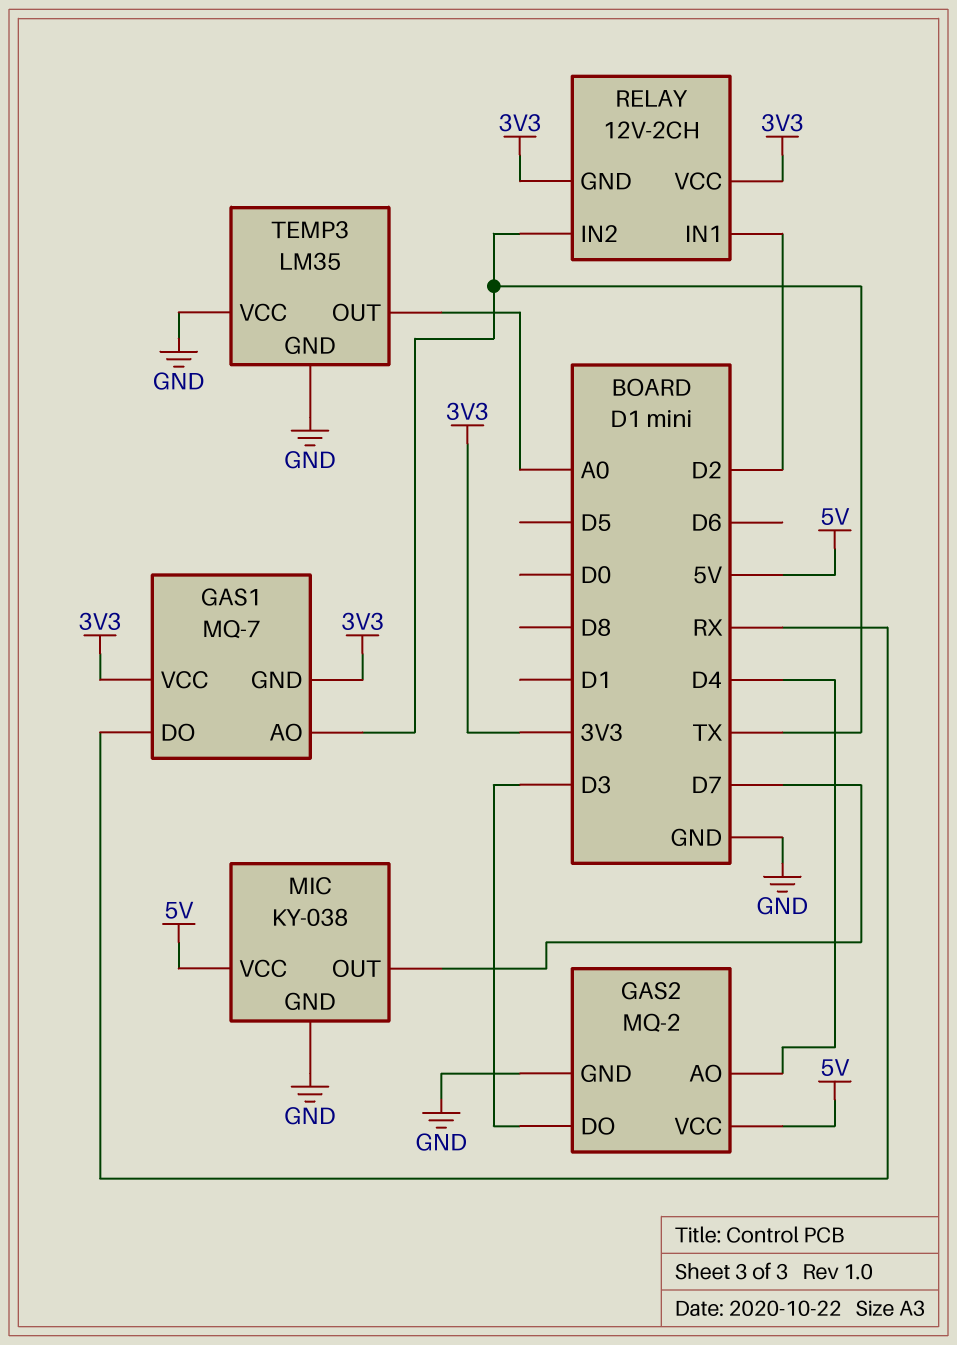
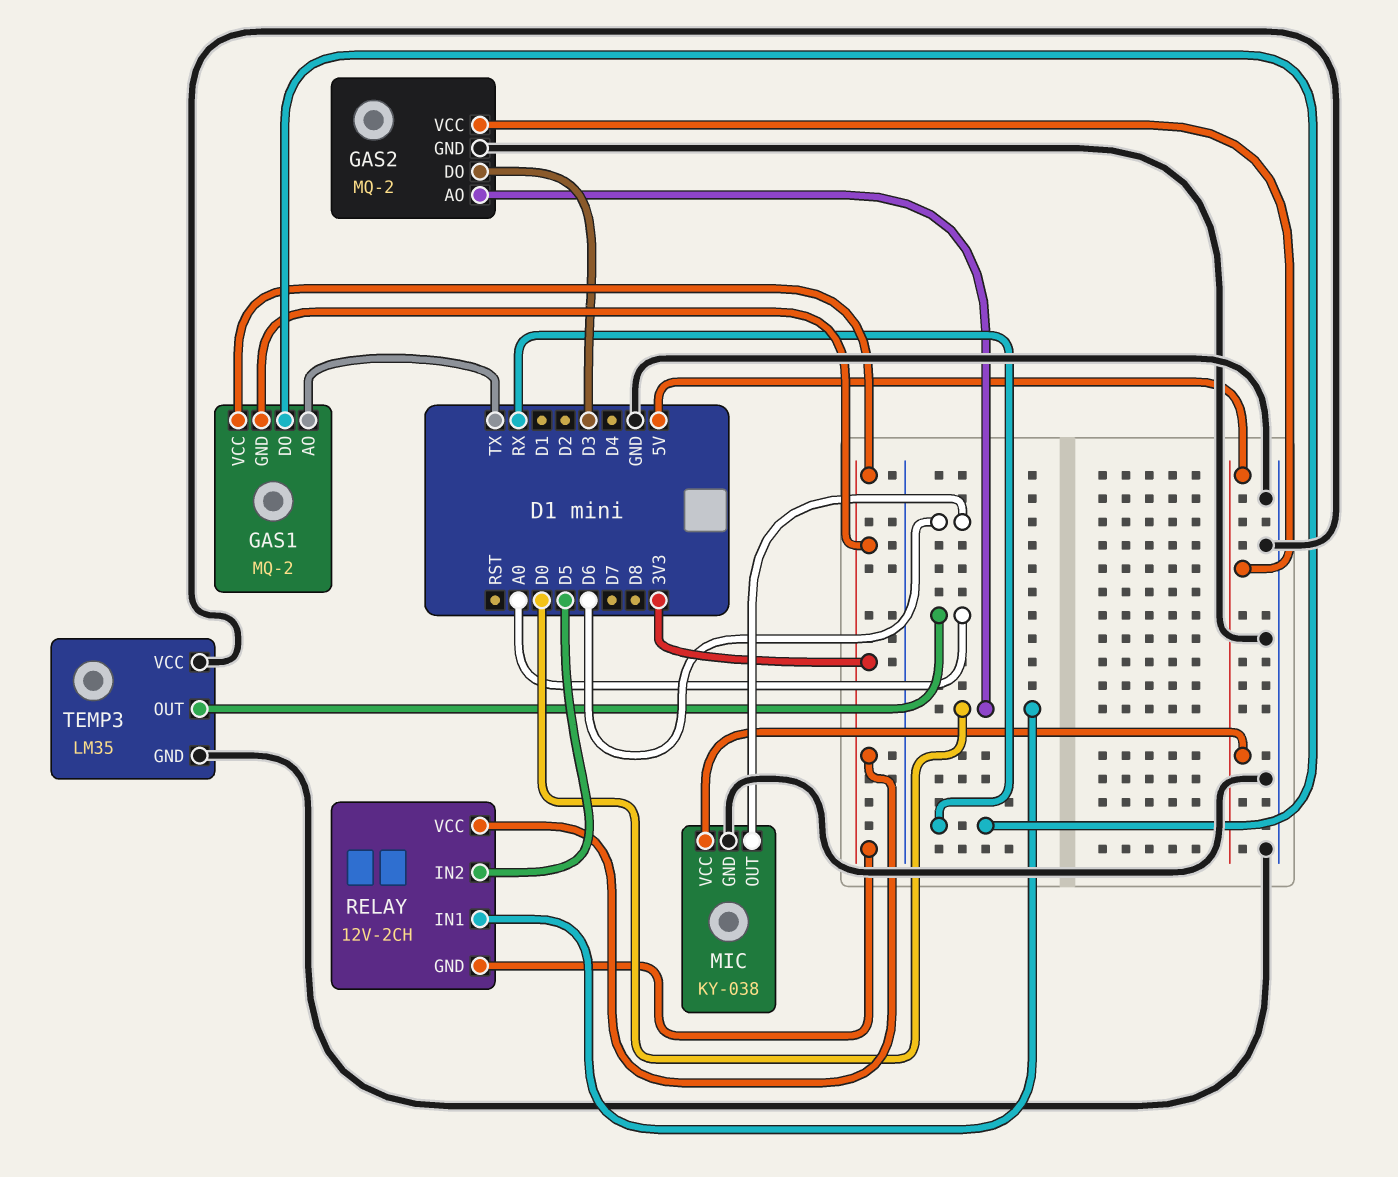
GAS1: MQ-7 -> MQ-2
GAS2 pin AO: D4 -> D0
MIC pin OUT: D7 -> D6
RELAY pin IN1: D2 -> D0
RELAY pin IN2: TX -> D5

